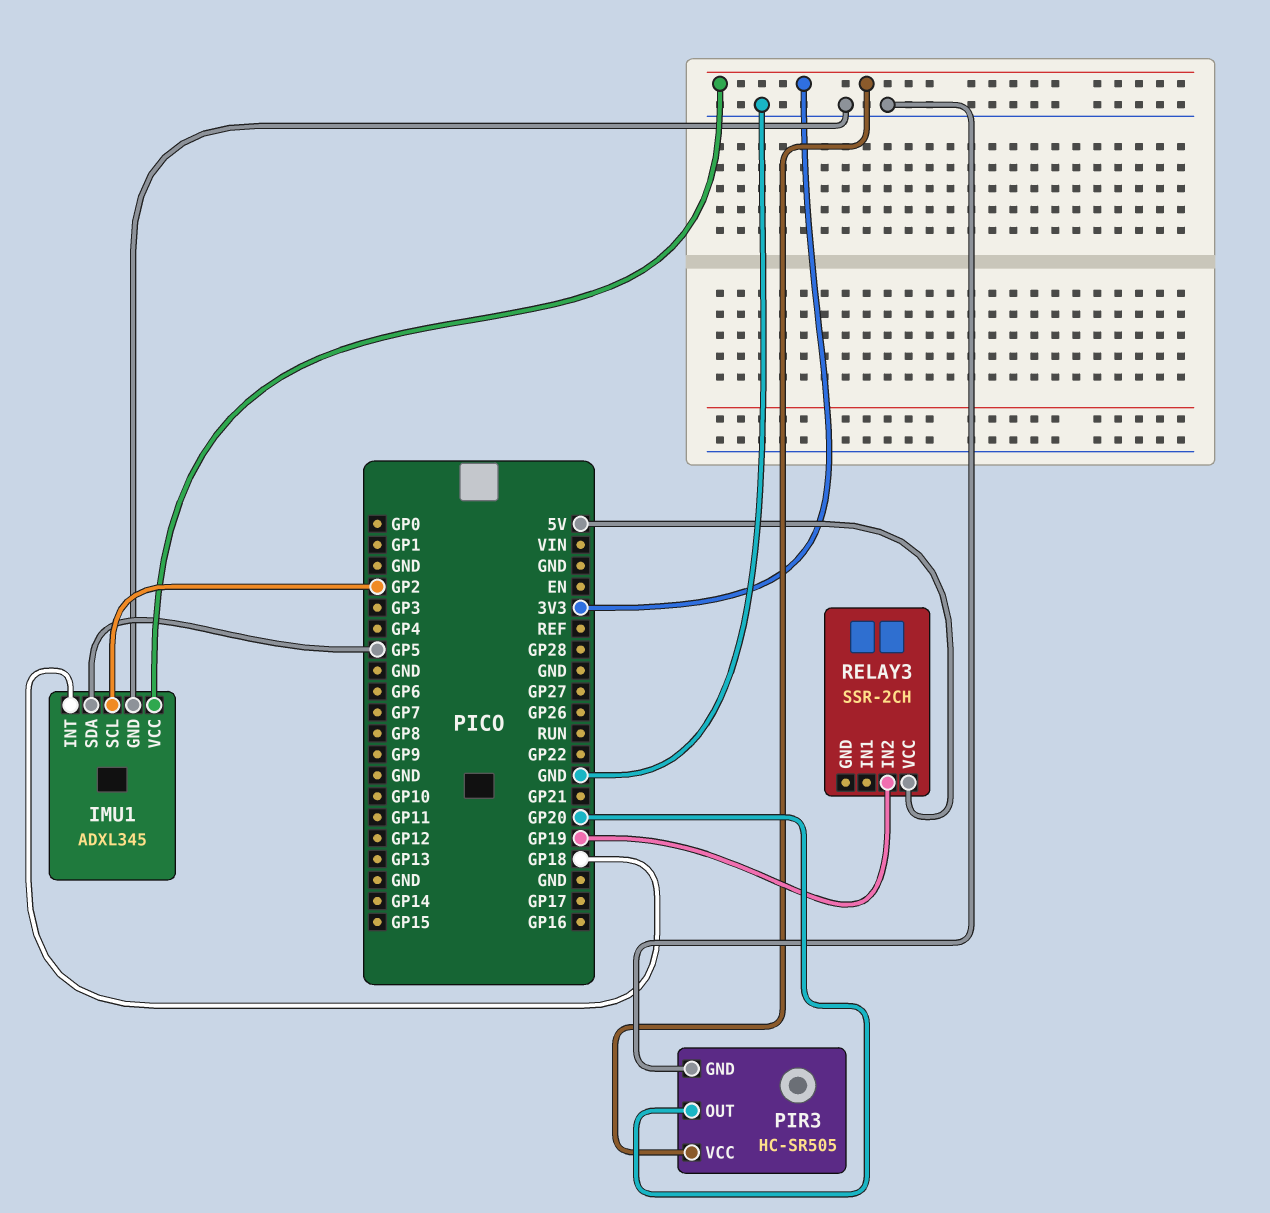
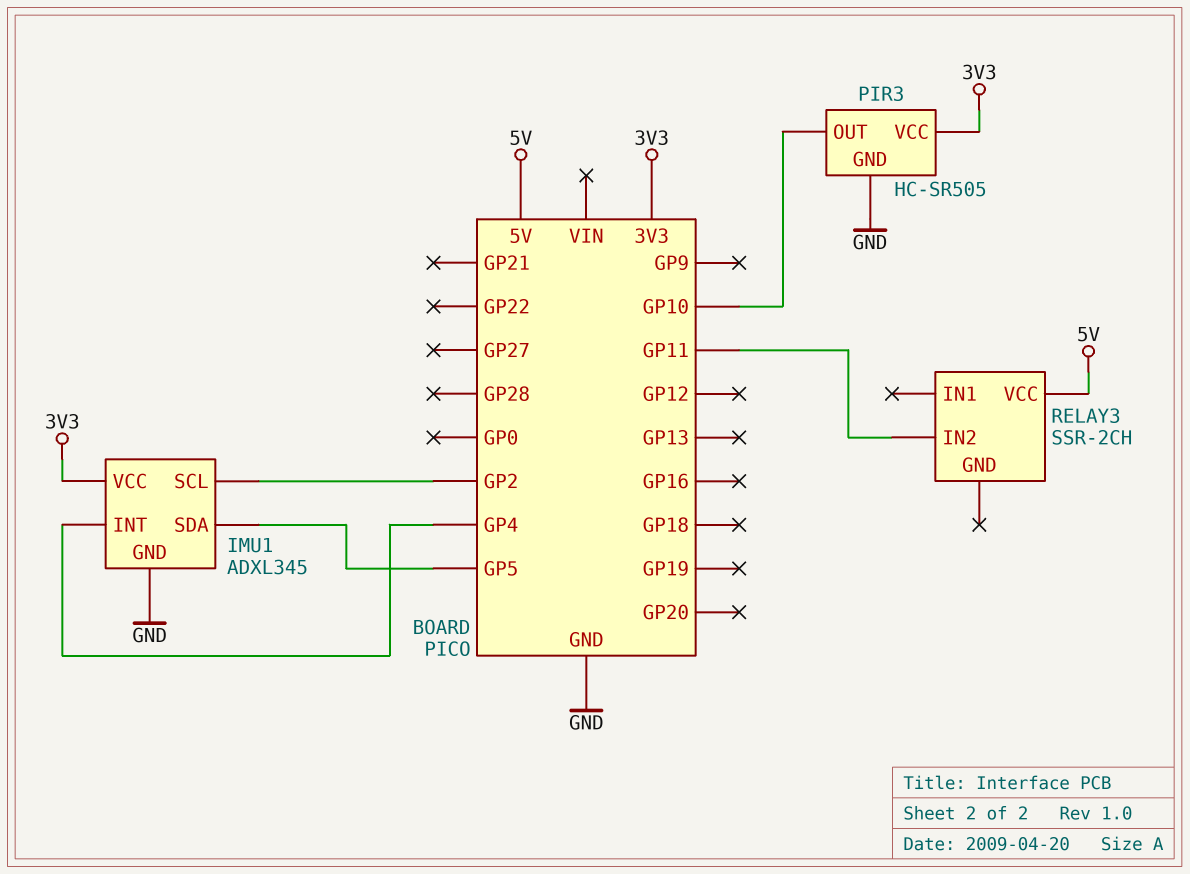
IMU1 pin INT: GP18 -> GP4
PIR3 pin OUT: GP20 -> GP10
RELAY3 pin IN2: GP19 -> GP11

